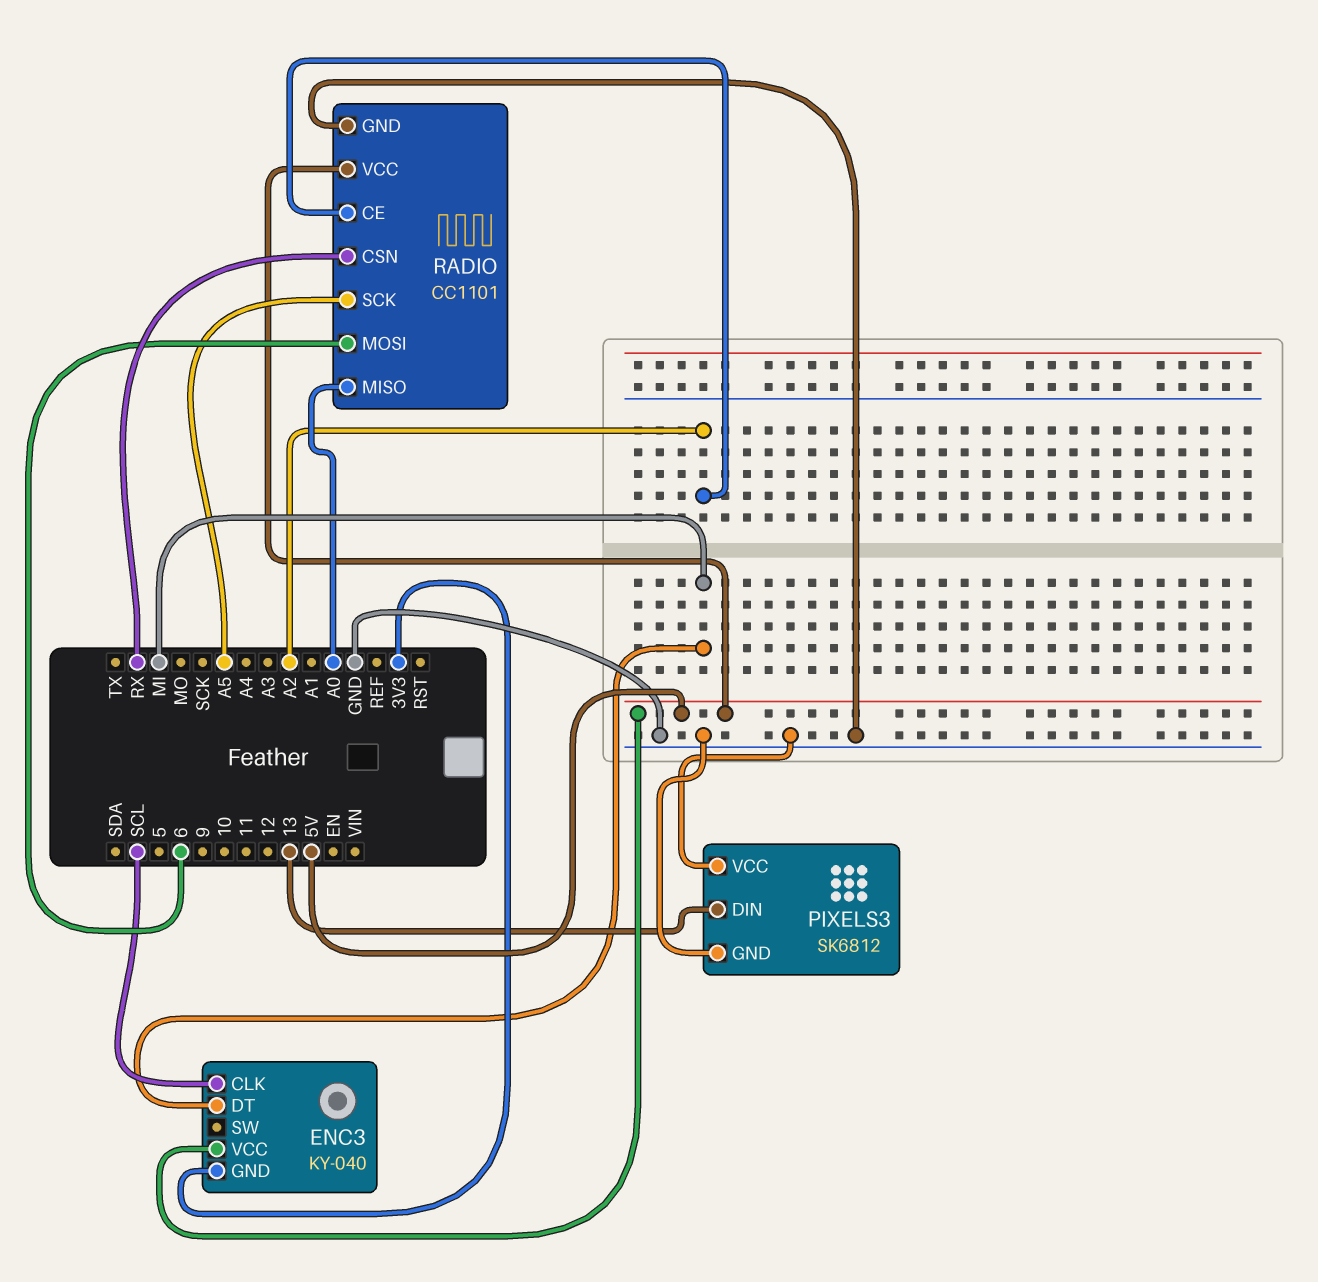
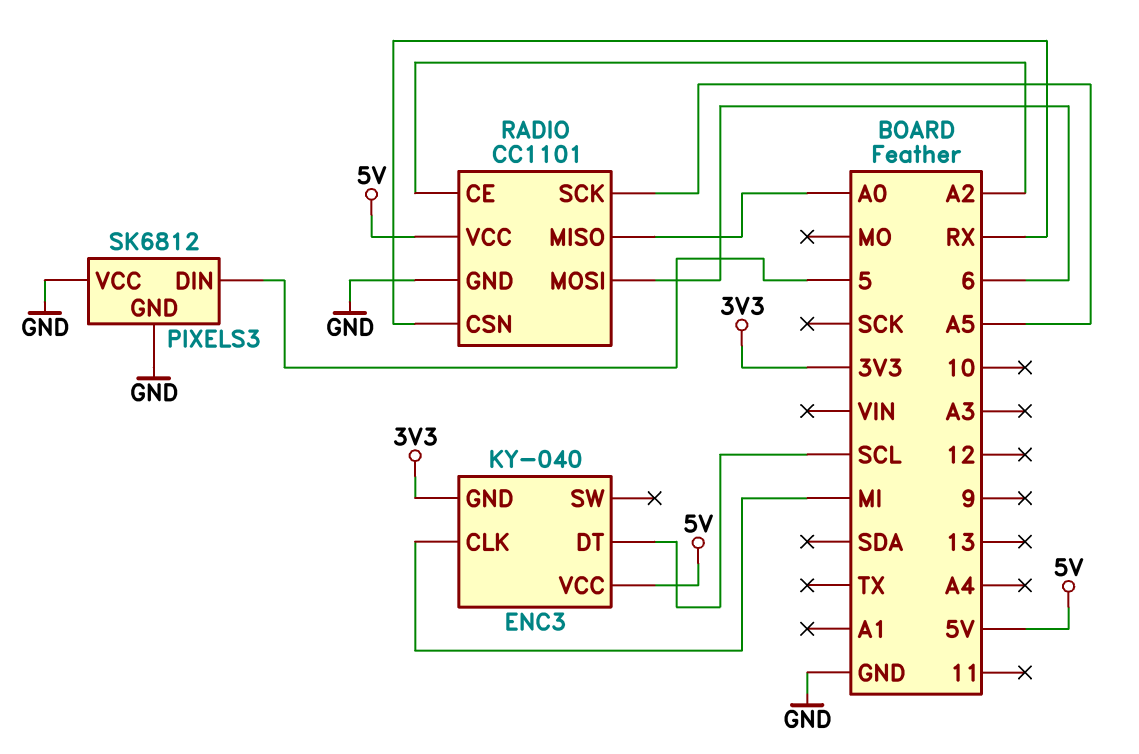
ENC3 pin CLK: SCL -> MI
ENC3 pin DT: MI -> SCL
PIXELS3 pin DIN: 13 -> 5

